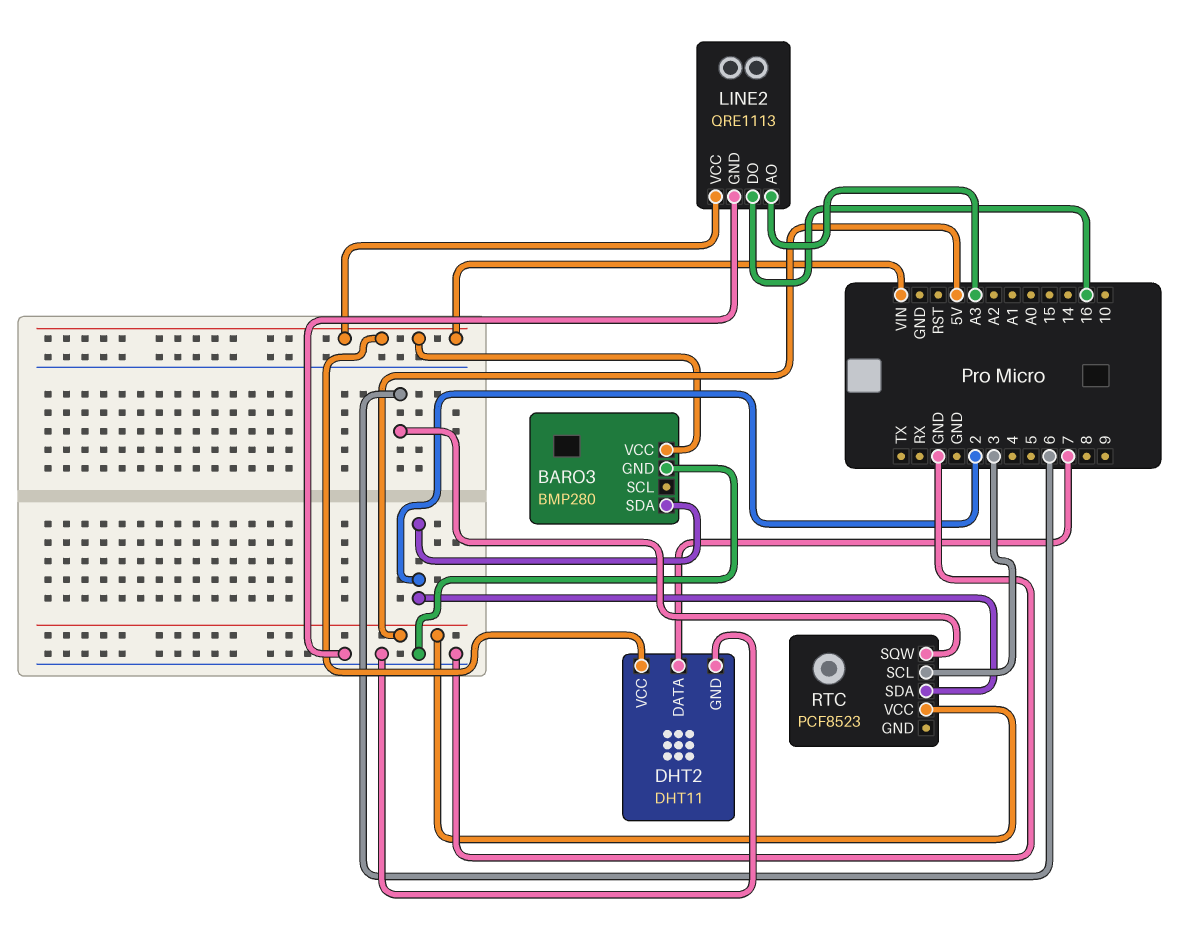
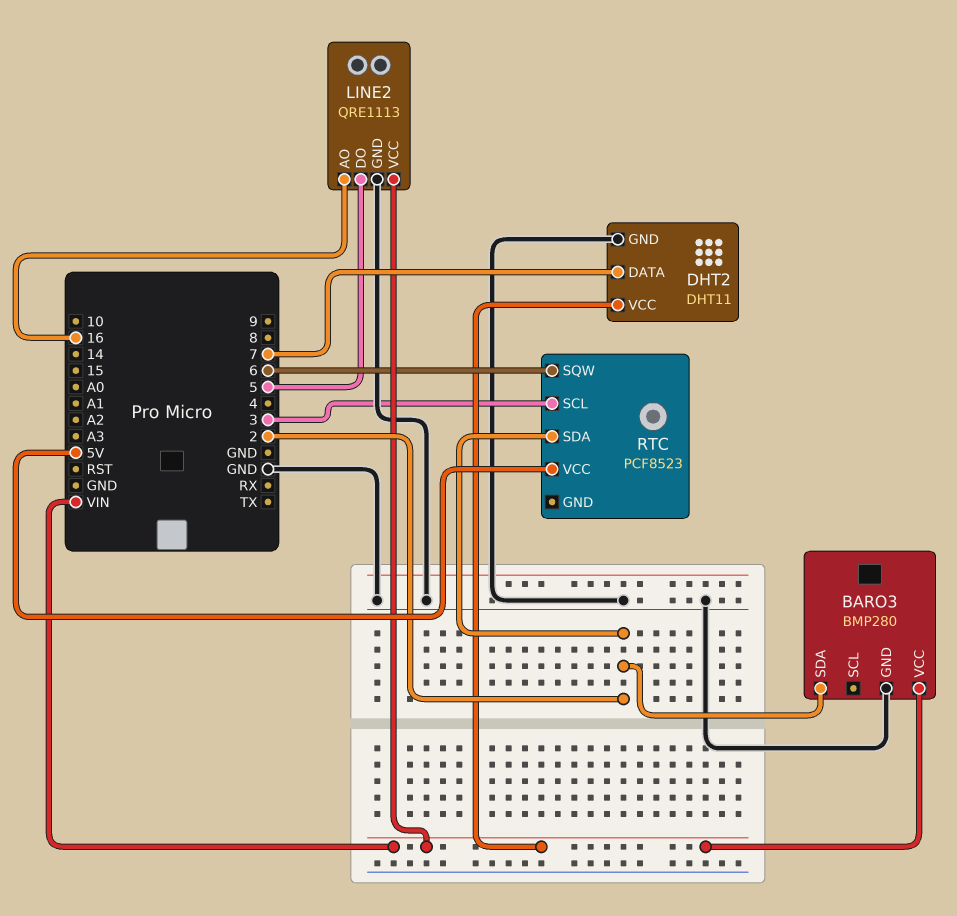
LINE2 pin AO: A3 -> 16
LINE2 pin DO: 16 -> 5

